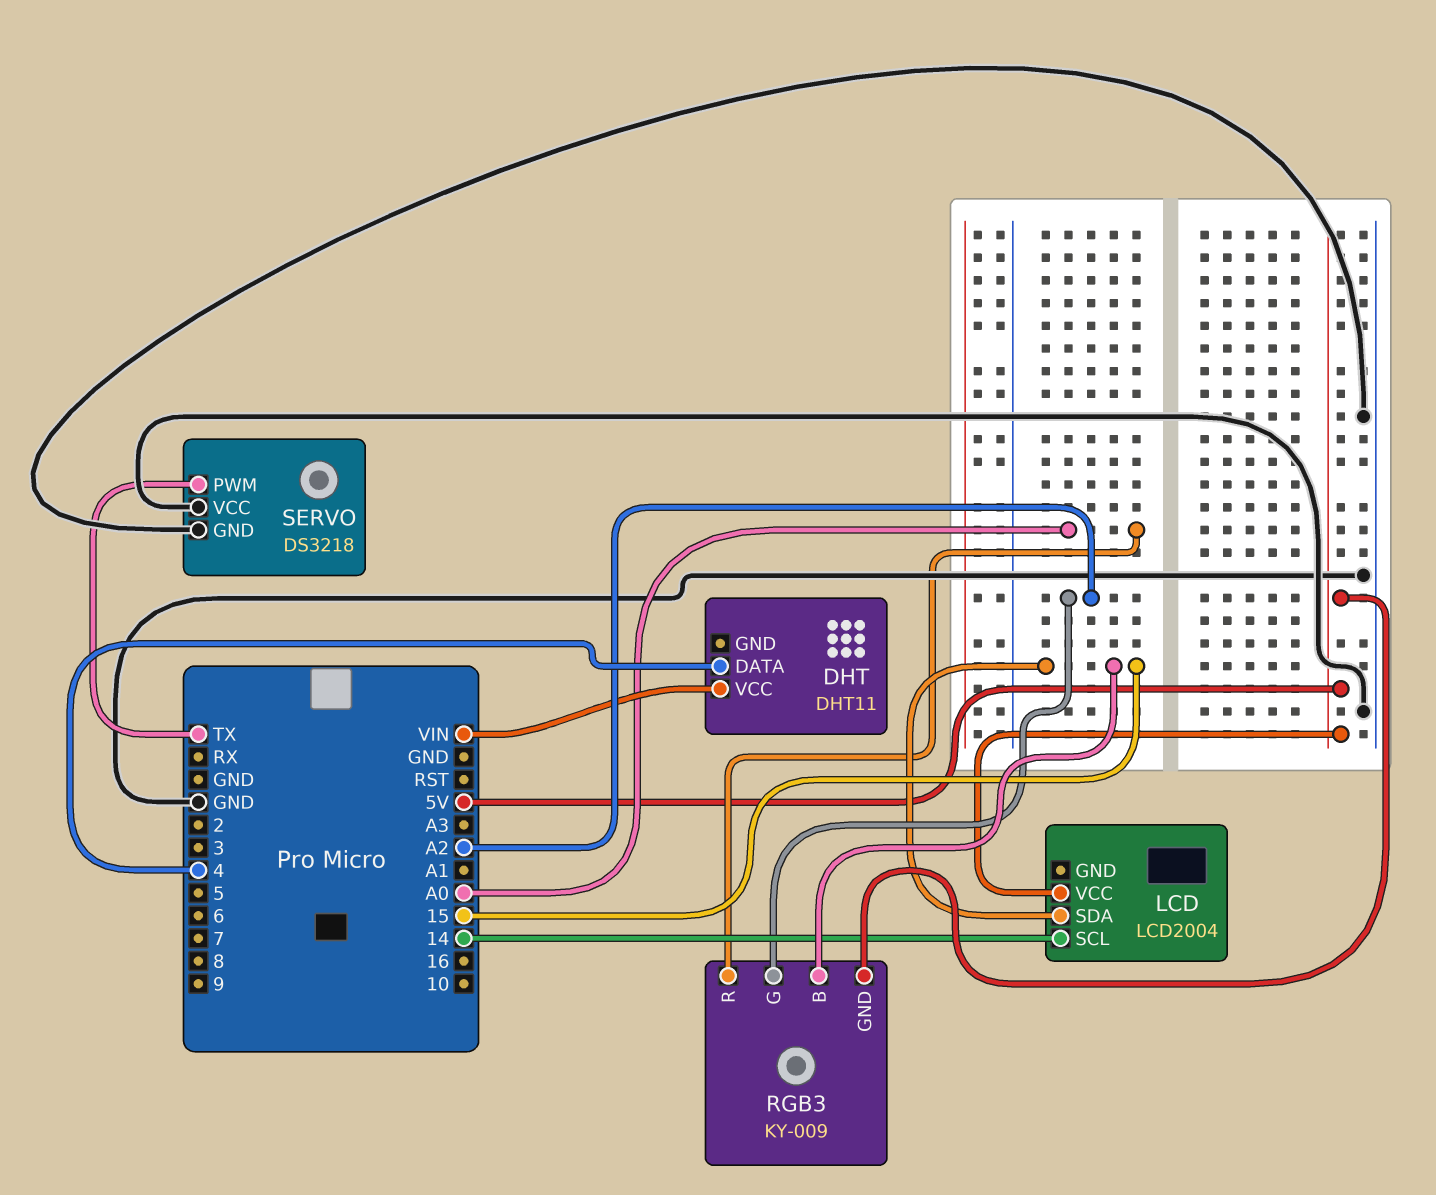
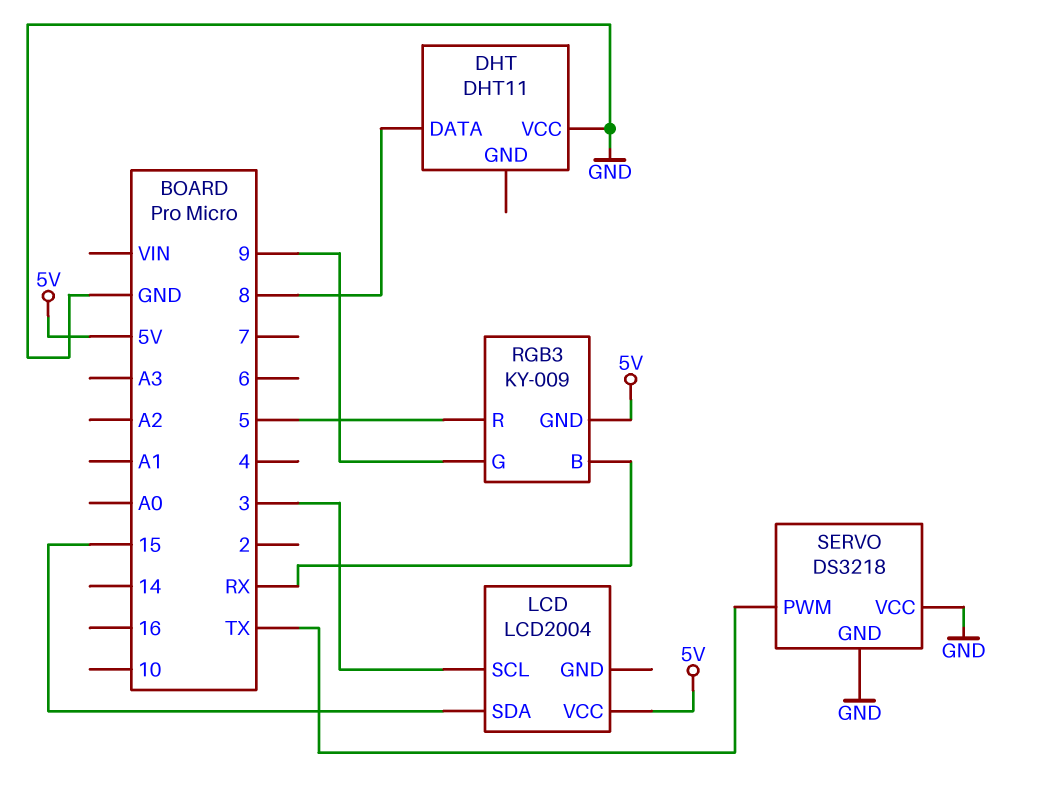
DHT pin DATA: 4 -> 8
DHT pin VCC: VIN -> GND
LCD pin SCL: 14 -> 3
RGB3 pin B: 15 -> RX
RGB3 pin G: A2 -> 9
RGB3 pin R: A0 -> 5

